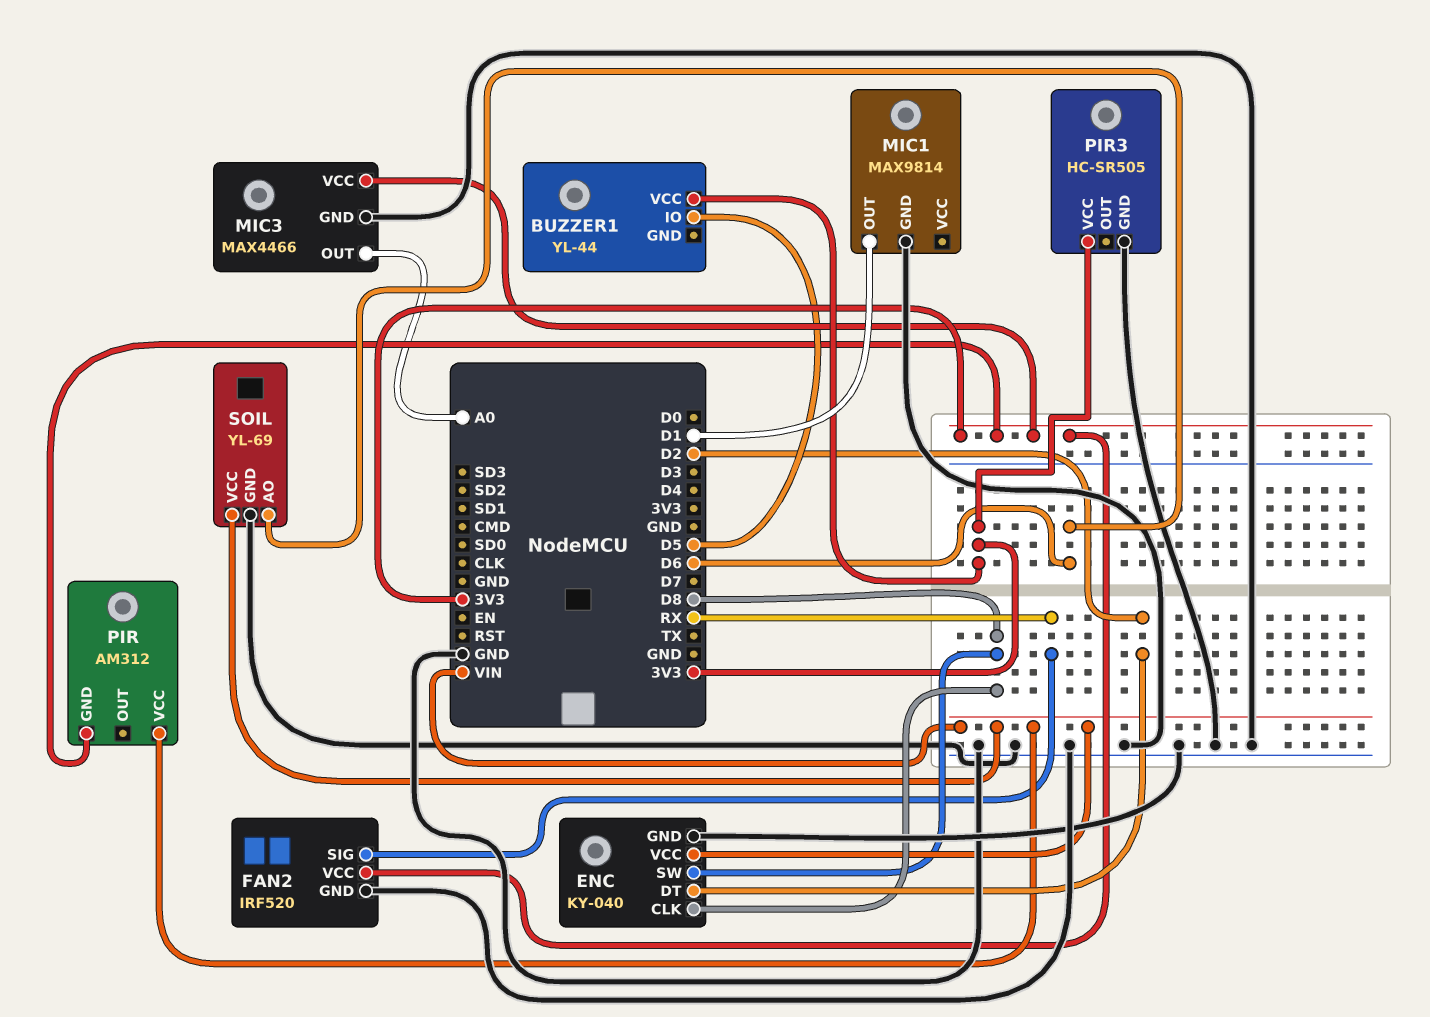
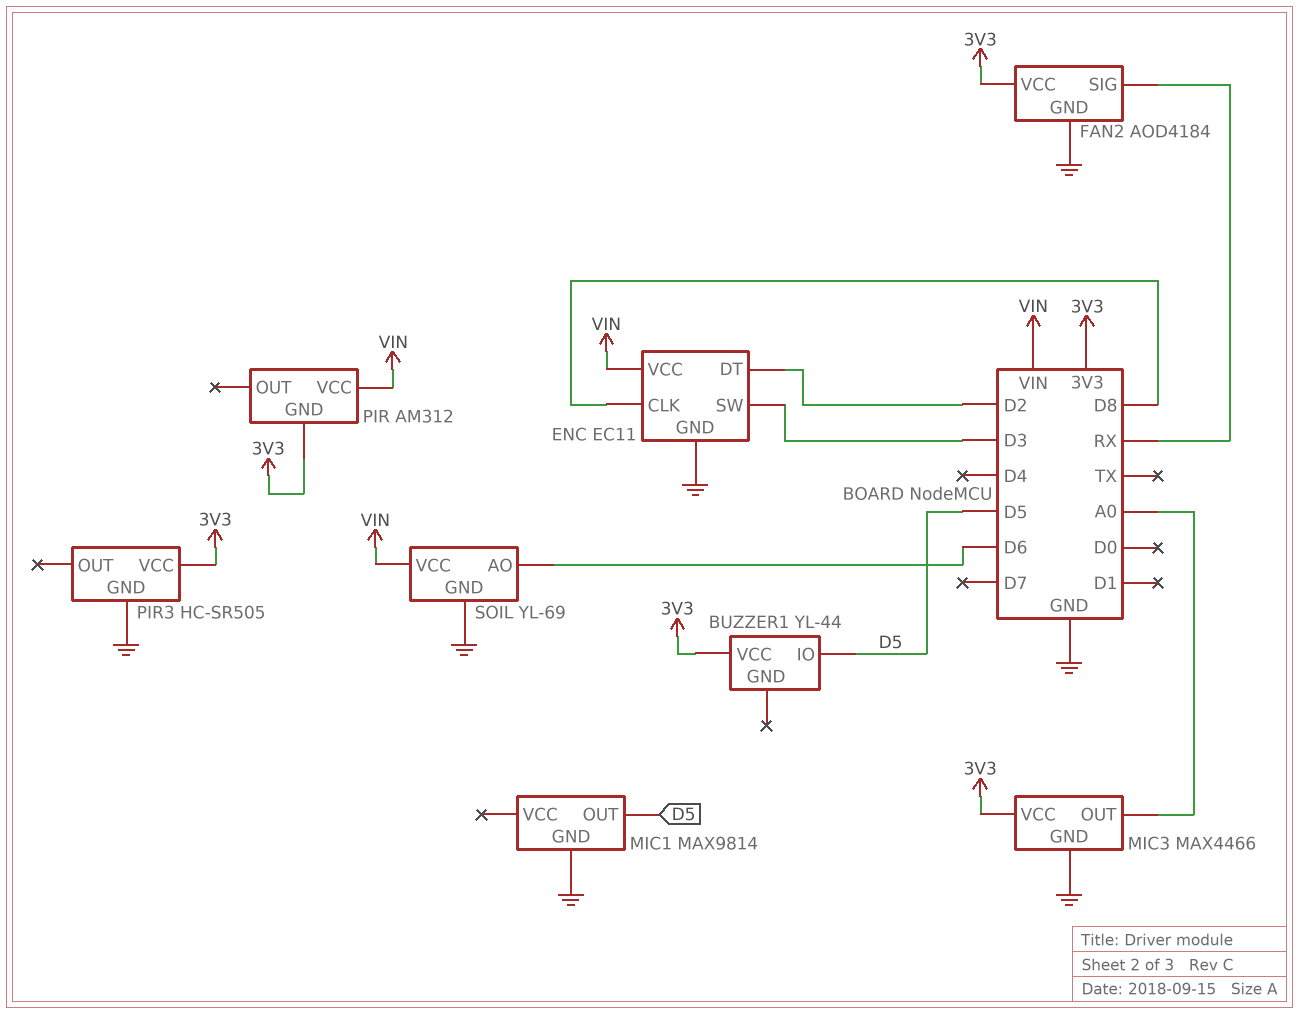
ENC: KY-040 -> EC11
ENC pin SW: D8 -> D3
FAN2: IRF520 -> AOD4184
MIC1 pin OUT: D1 -> D5

